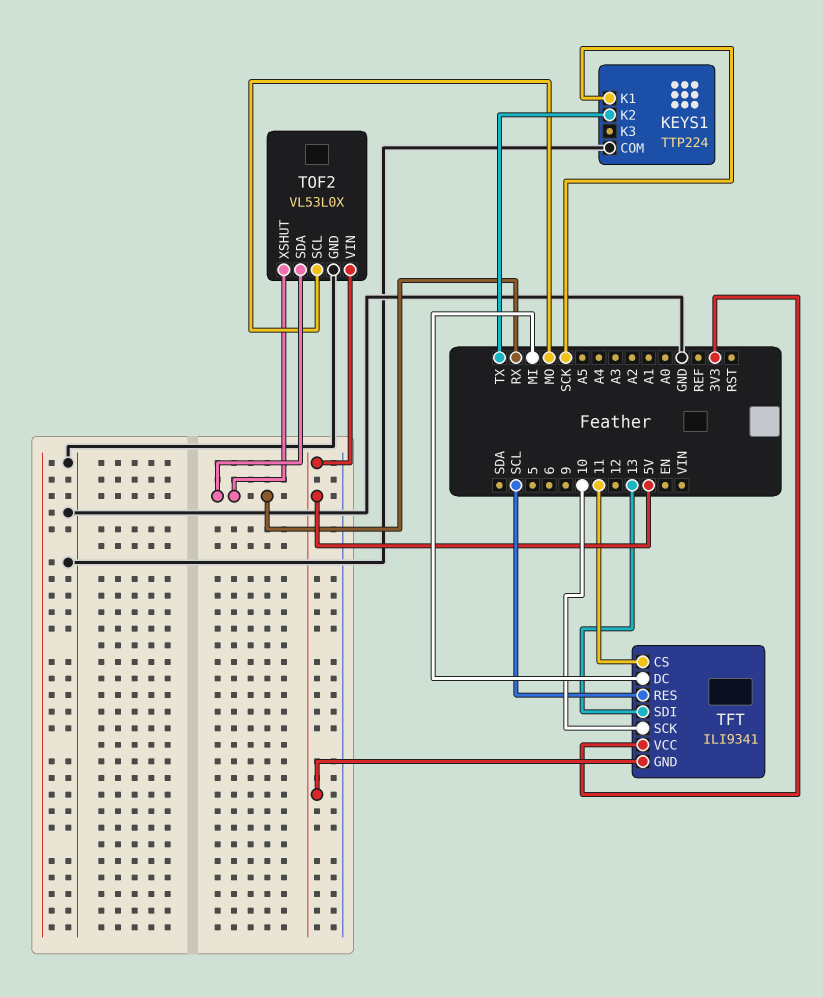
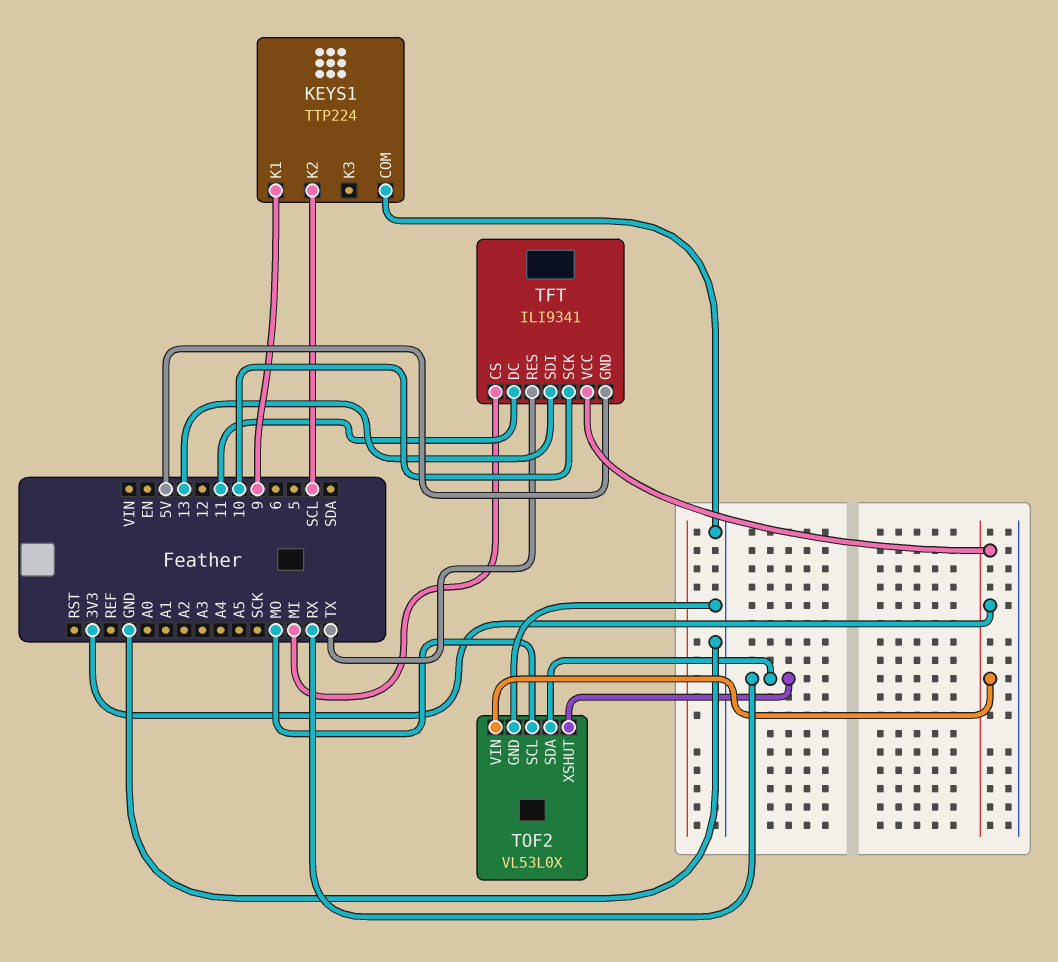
KEYS1 pin K1: SCK -> 9
KEYS1 pin K2: TX -> SCL
TFT pin CS: 11 -> MI
TFT pin DC: MI -> 11
TFT pin RES: SCL -> TX
TOF2 pin VIN: 5V -> 3V3

